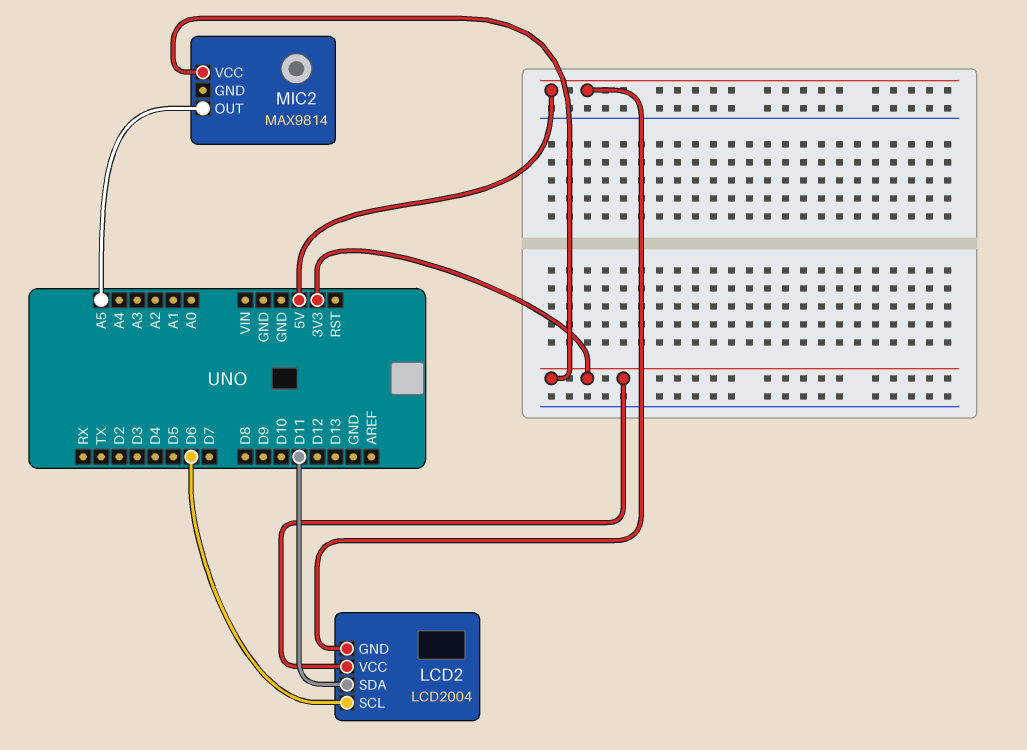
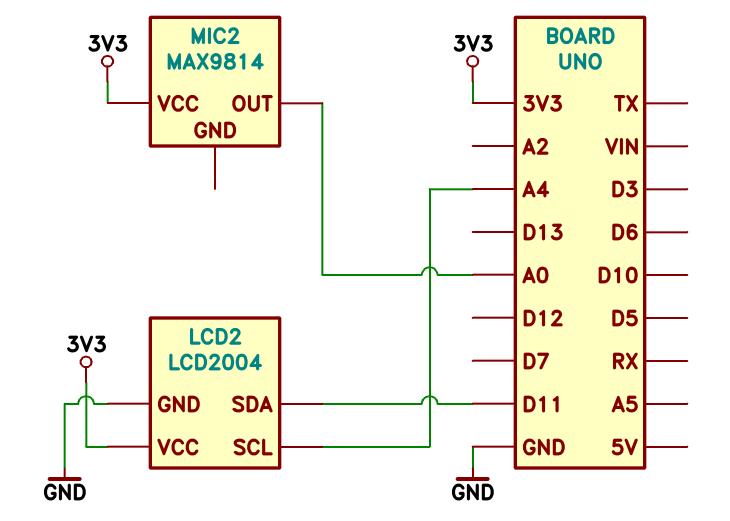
LCD2 pin GND: 5V -> GND
LCD2 pin SCL: D6 -> A4
MIC2 pin OUT: A5 -> A0

